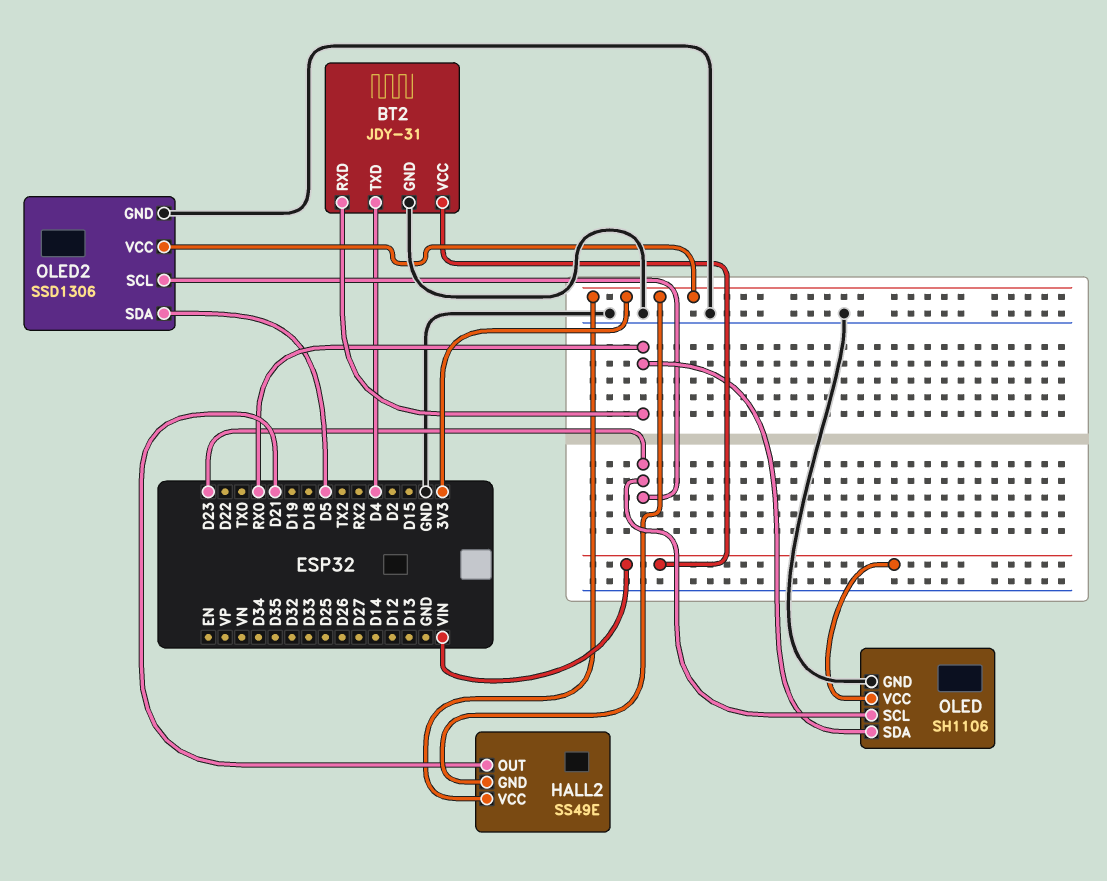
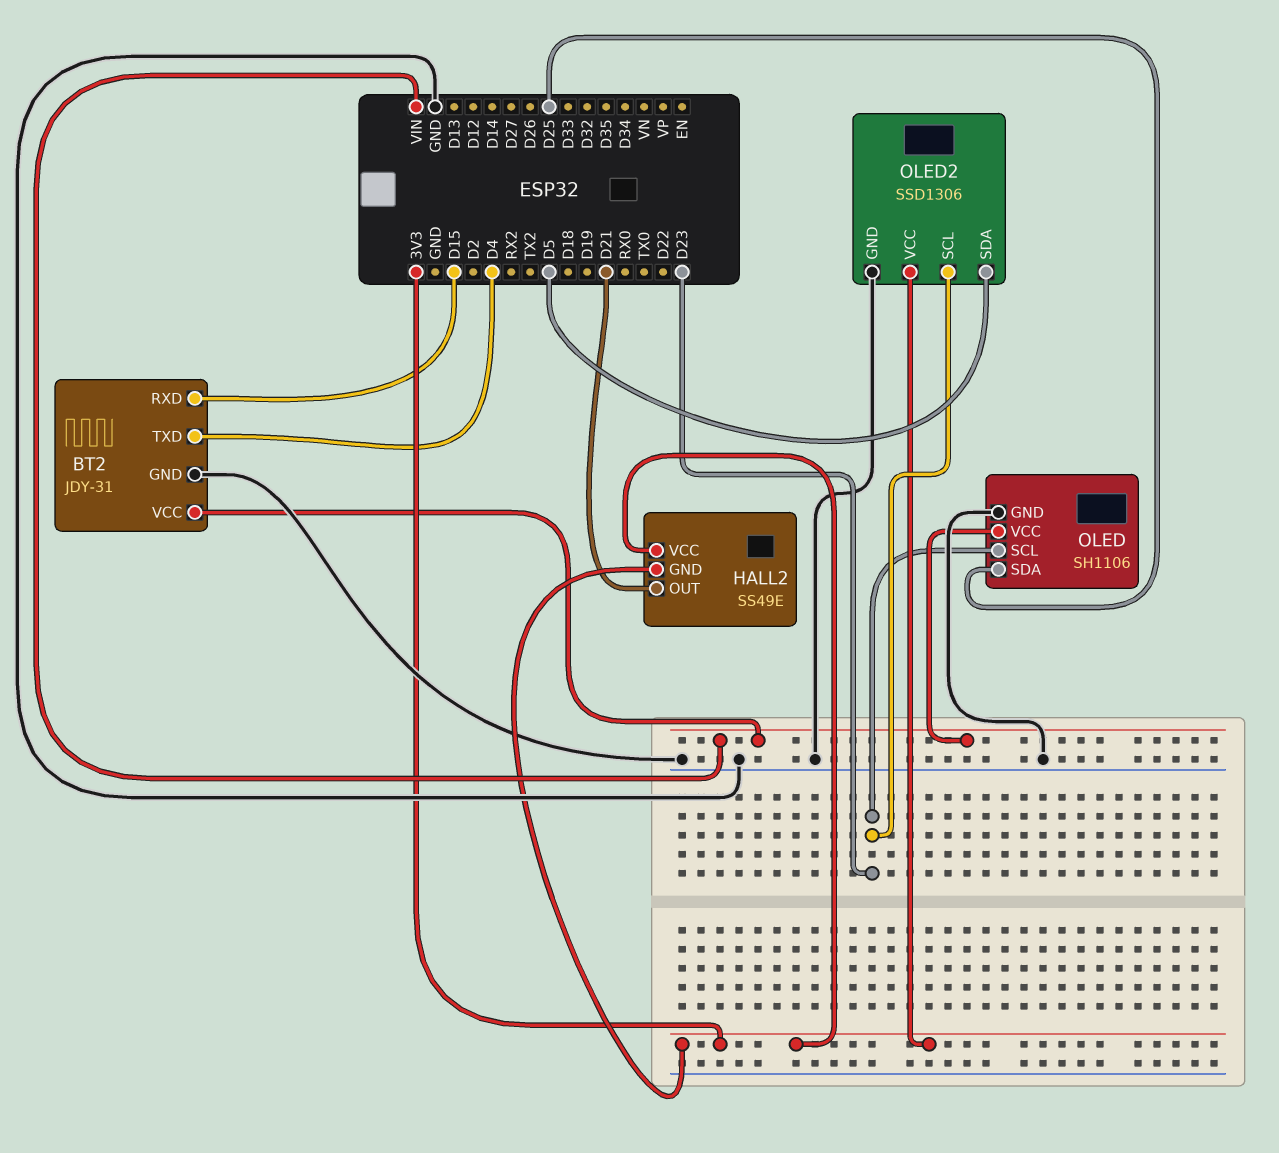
BT2 pin RXD: RX0 -> D15
OLED pin SDA: RX0 -> D25

